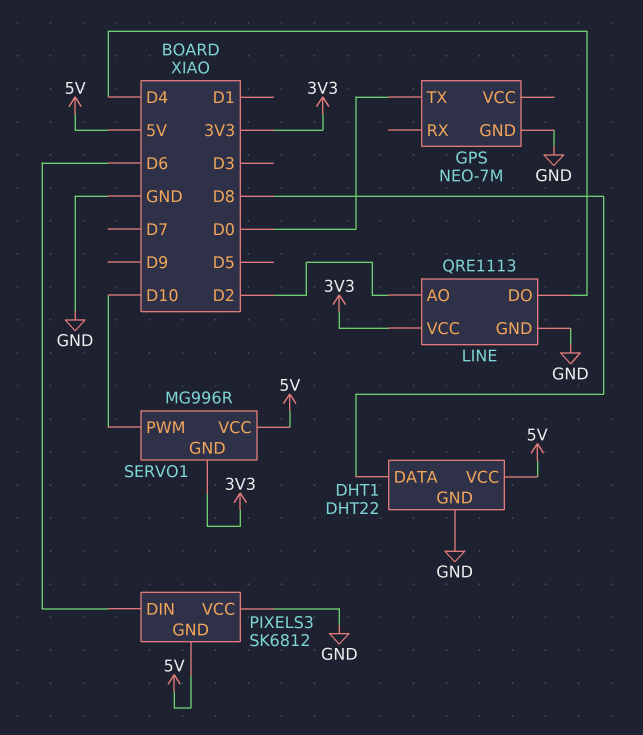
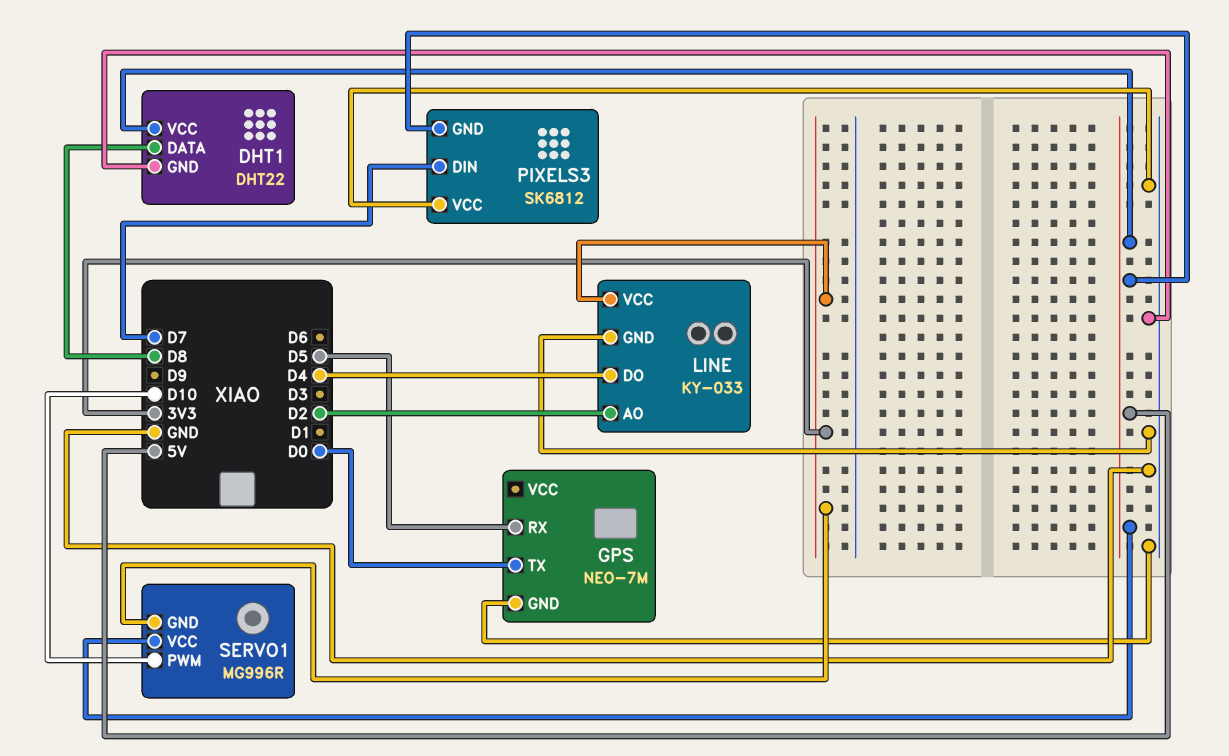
GPS pin RX: none -> D5
LINE: QRE1113 -> KY-033
PIXELS3 pin DIN: D6 -> D7

